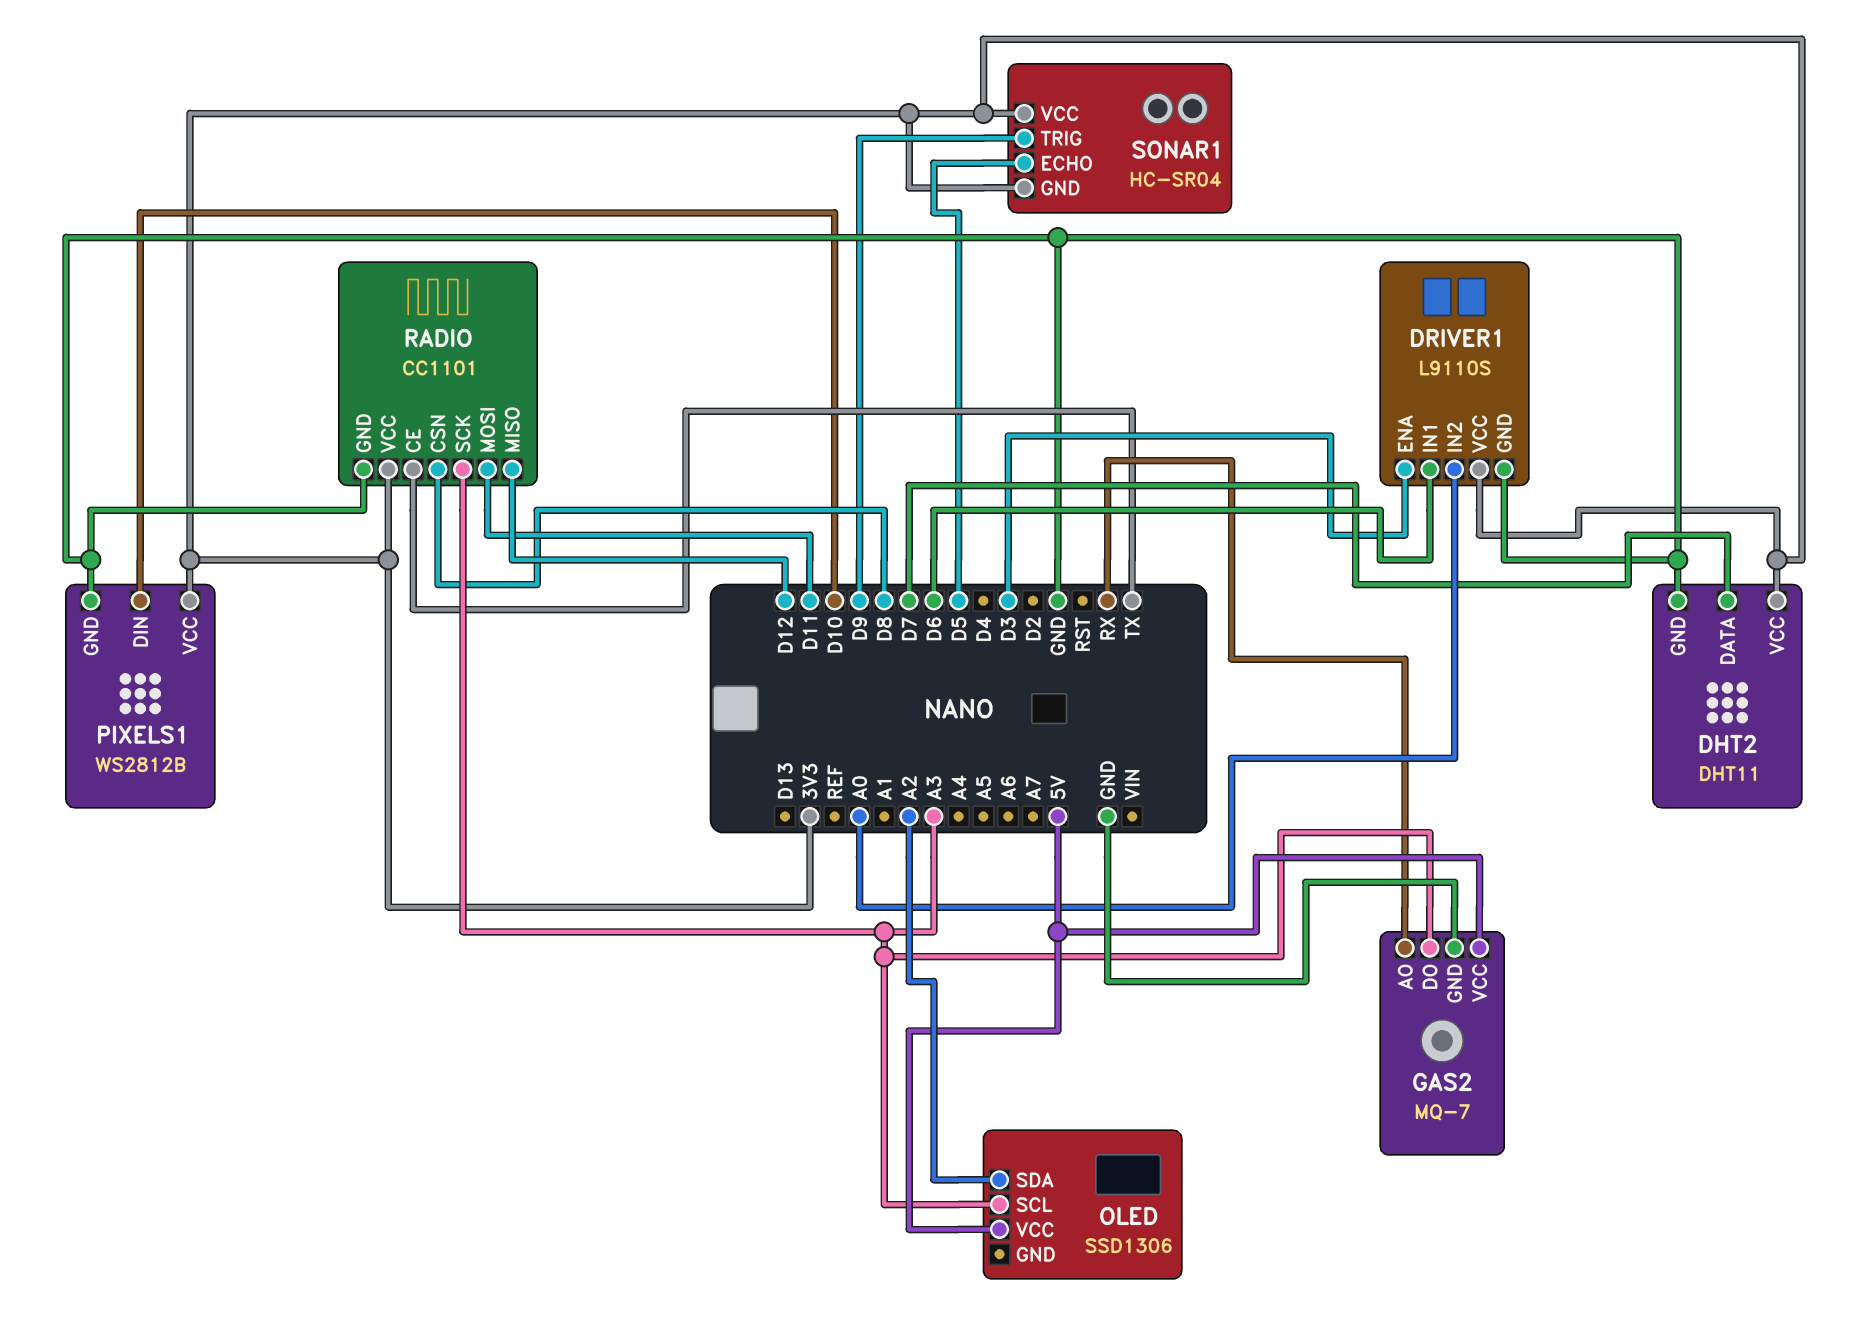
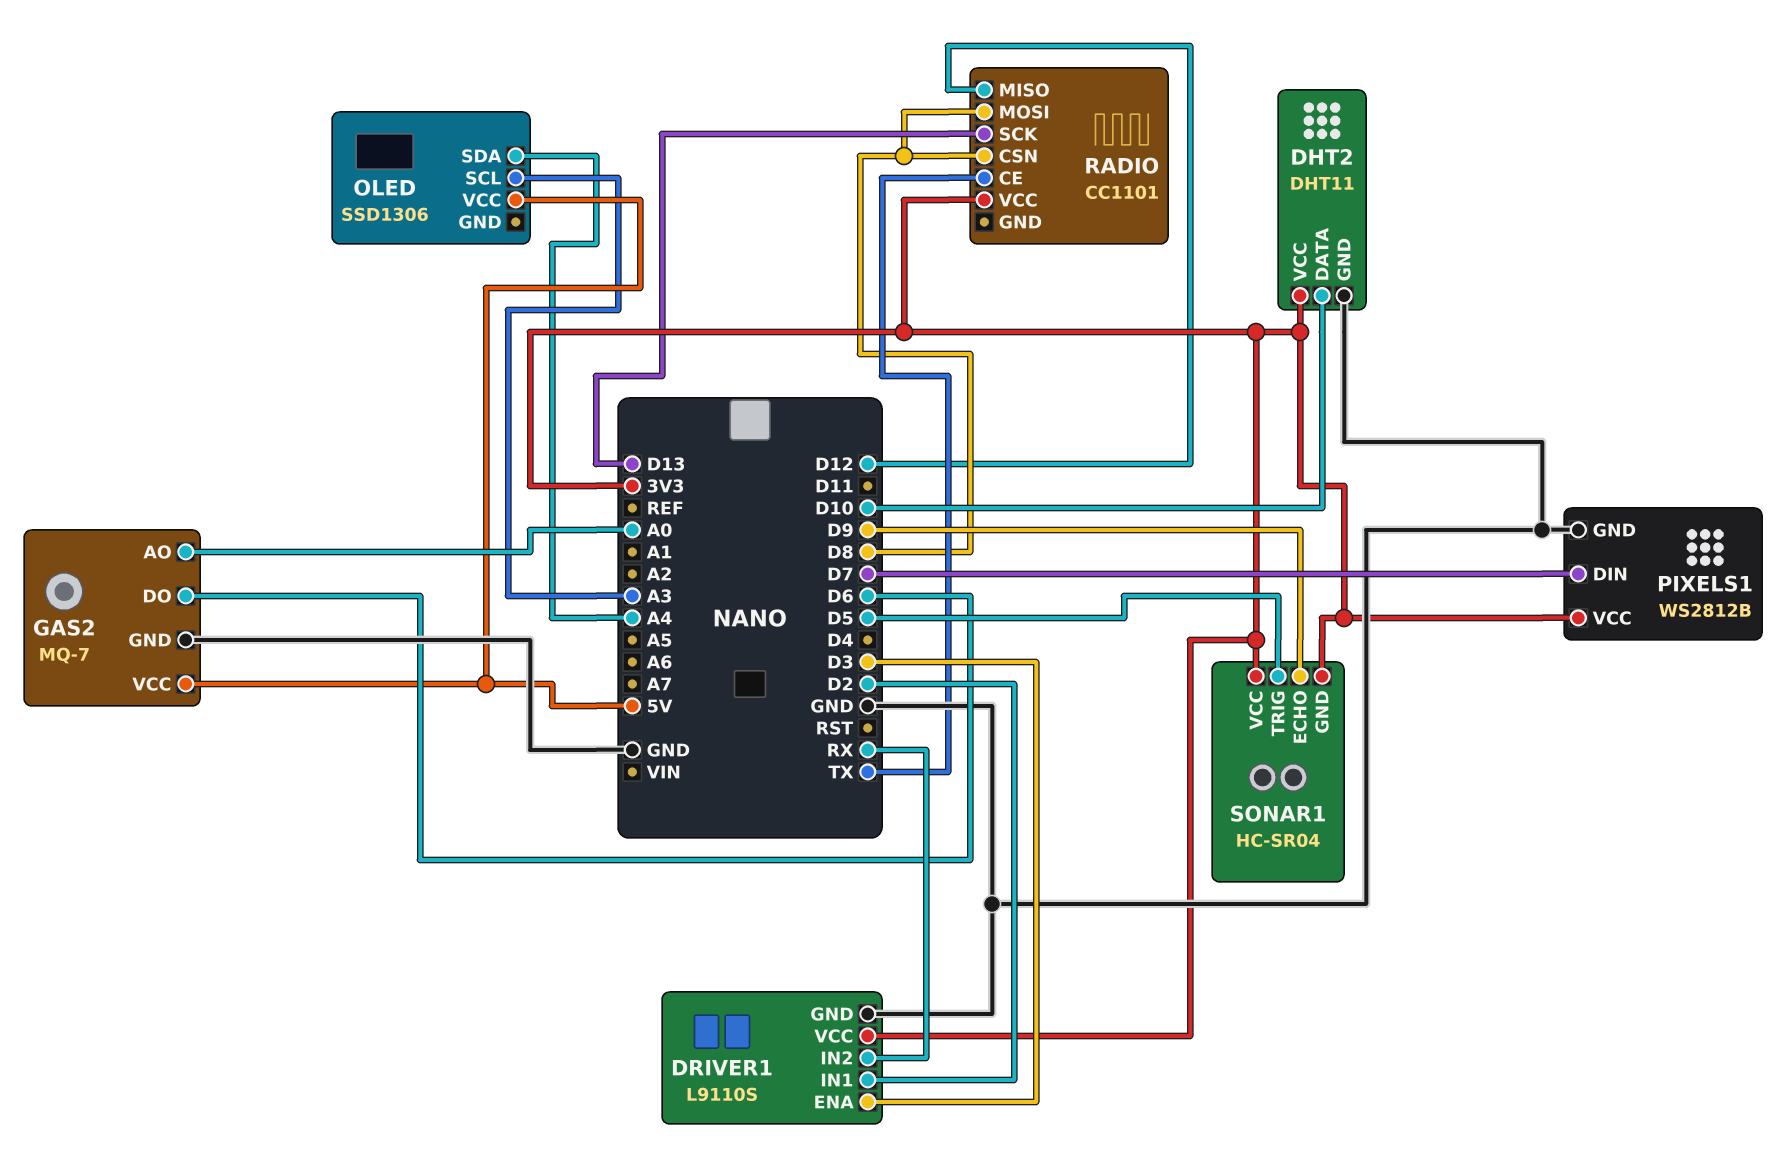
DHT2 pin DATA: D7 -> D10
DRIVER1 pin IN1: D6 -> D2
DRIVER1 pin IN2: A0 -> RX
GAS2 pin AO: RX -> A0
GAS2 pin DO: A3 -> D6
OLED pin SDA: A2 -> A4
PIXELS1 pin DIN: D10 -> D7
RADIO pin GND: GND -> none
RADIO pin MOSI: D11 -> D8
RADIO pin SCK: A3 -> D13
SONAR1 pin ECHO: D5 -> D9
SONAR1 pin TRIG: D9 -> D5

